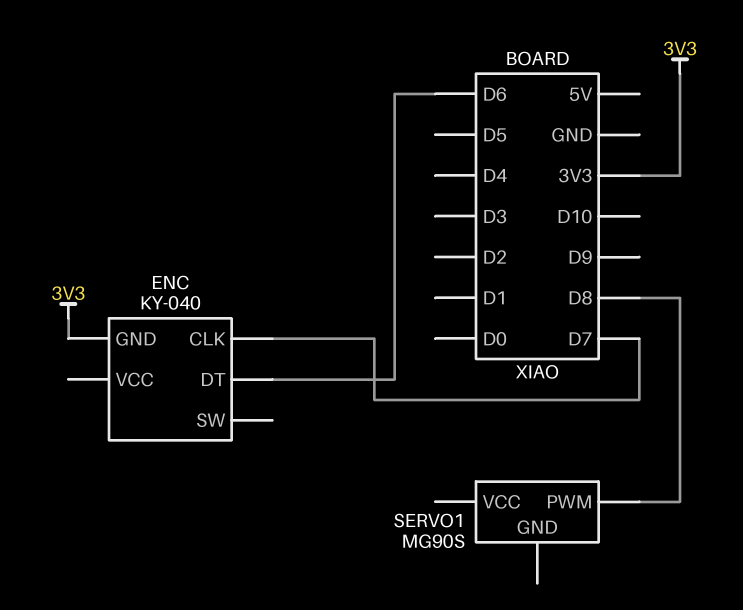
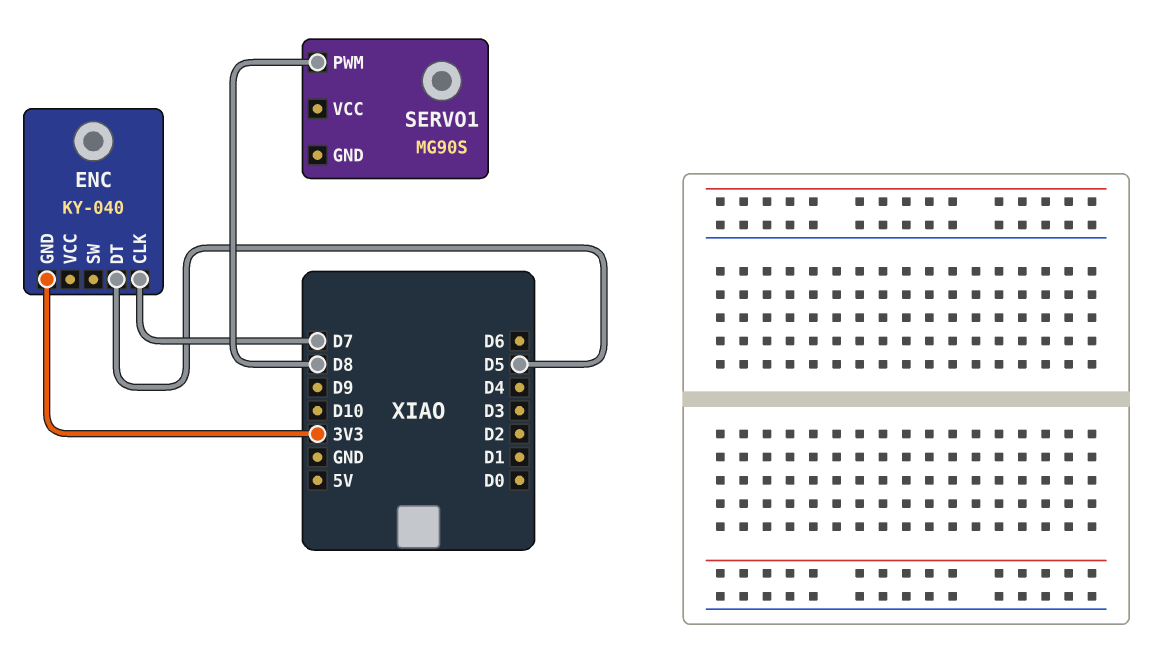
ENC pin DT: D6 -> D5

